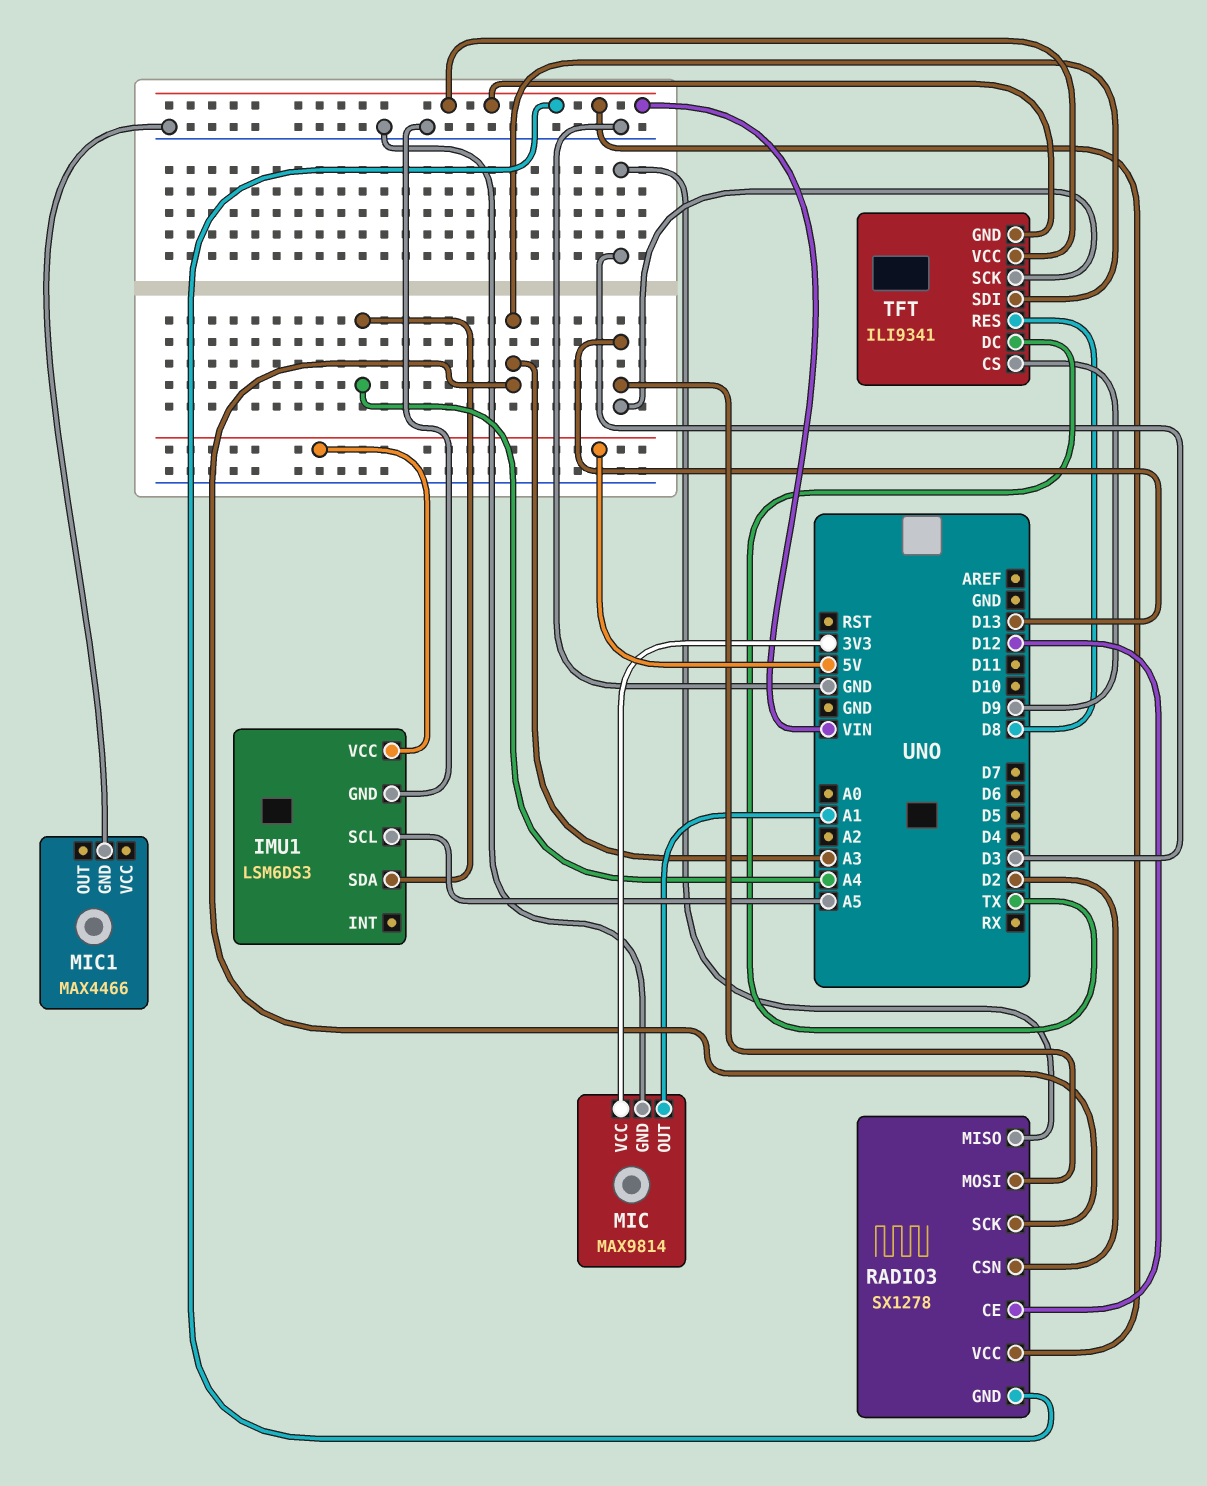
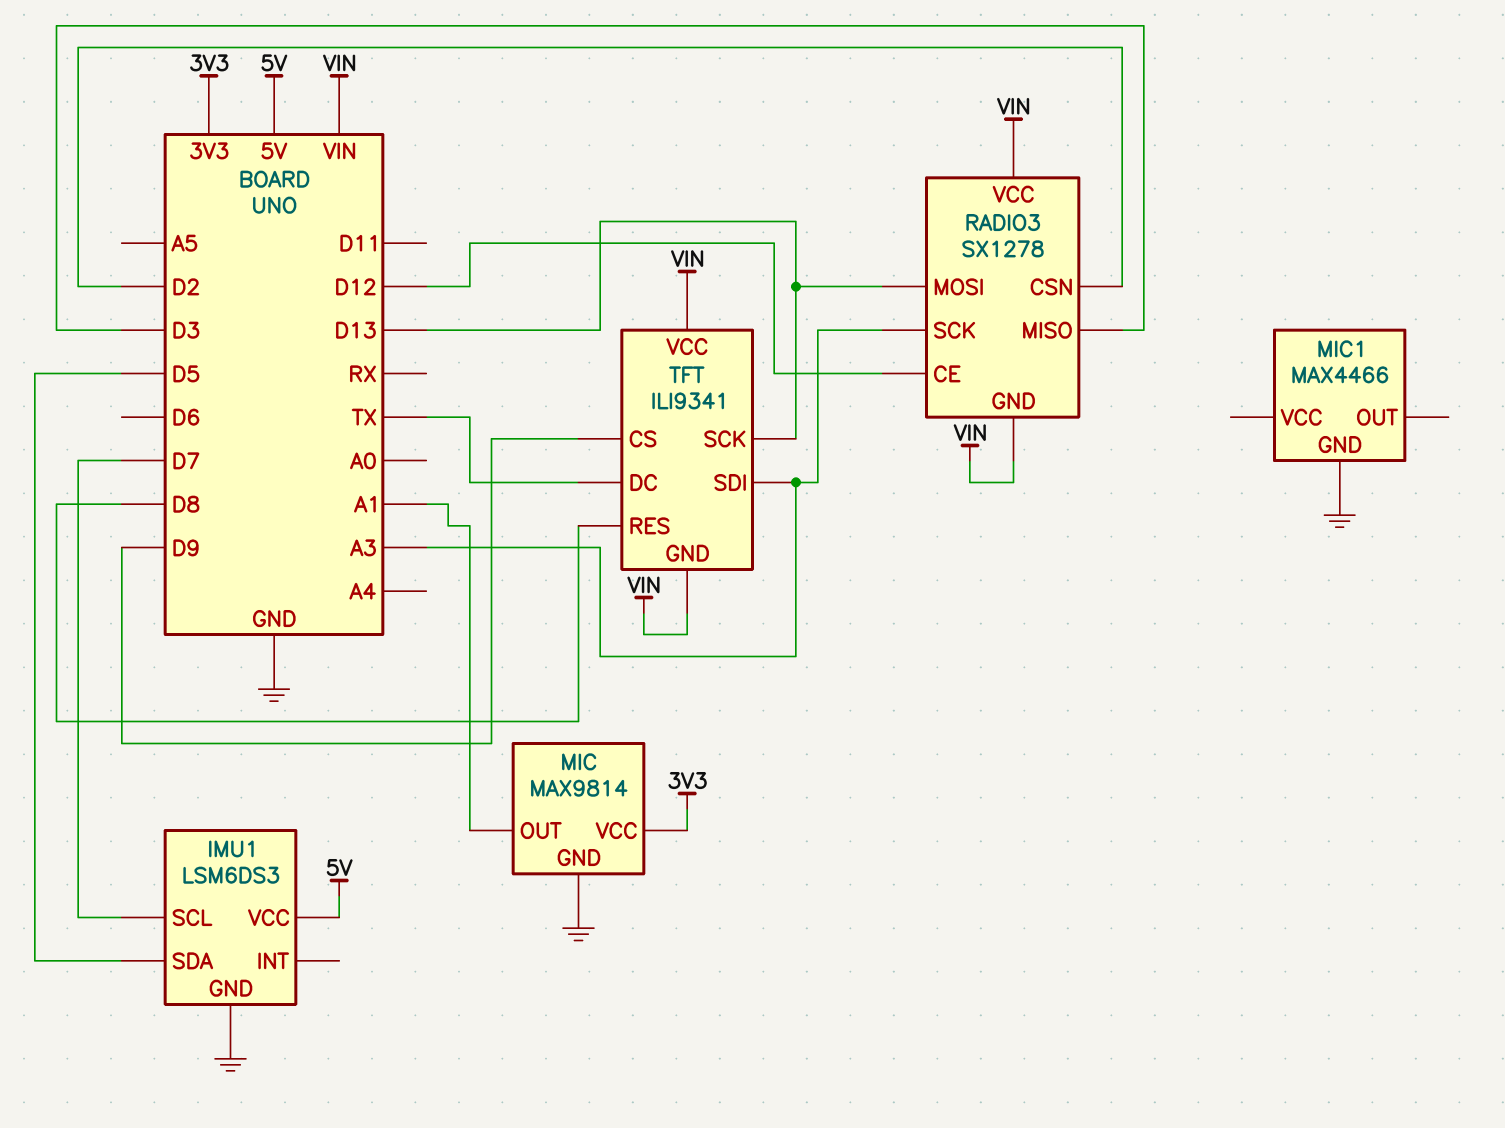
IMU1 pin SCL: A5 -> D7
IMU1 pin SDA: A4 -> D5

